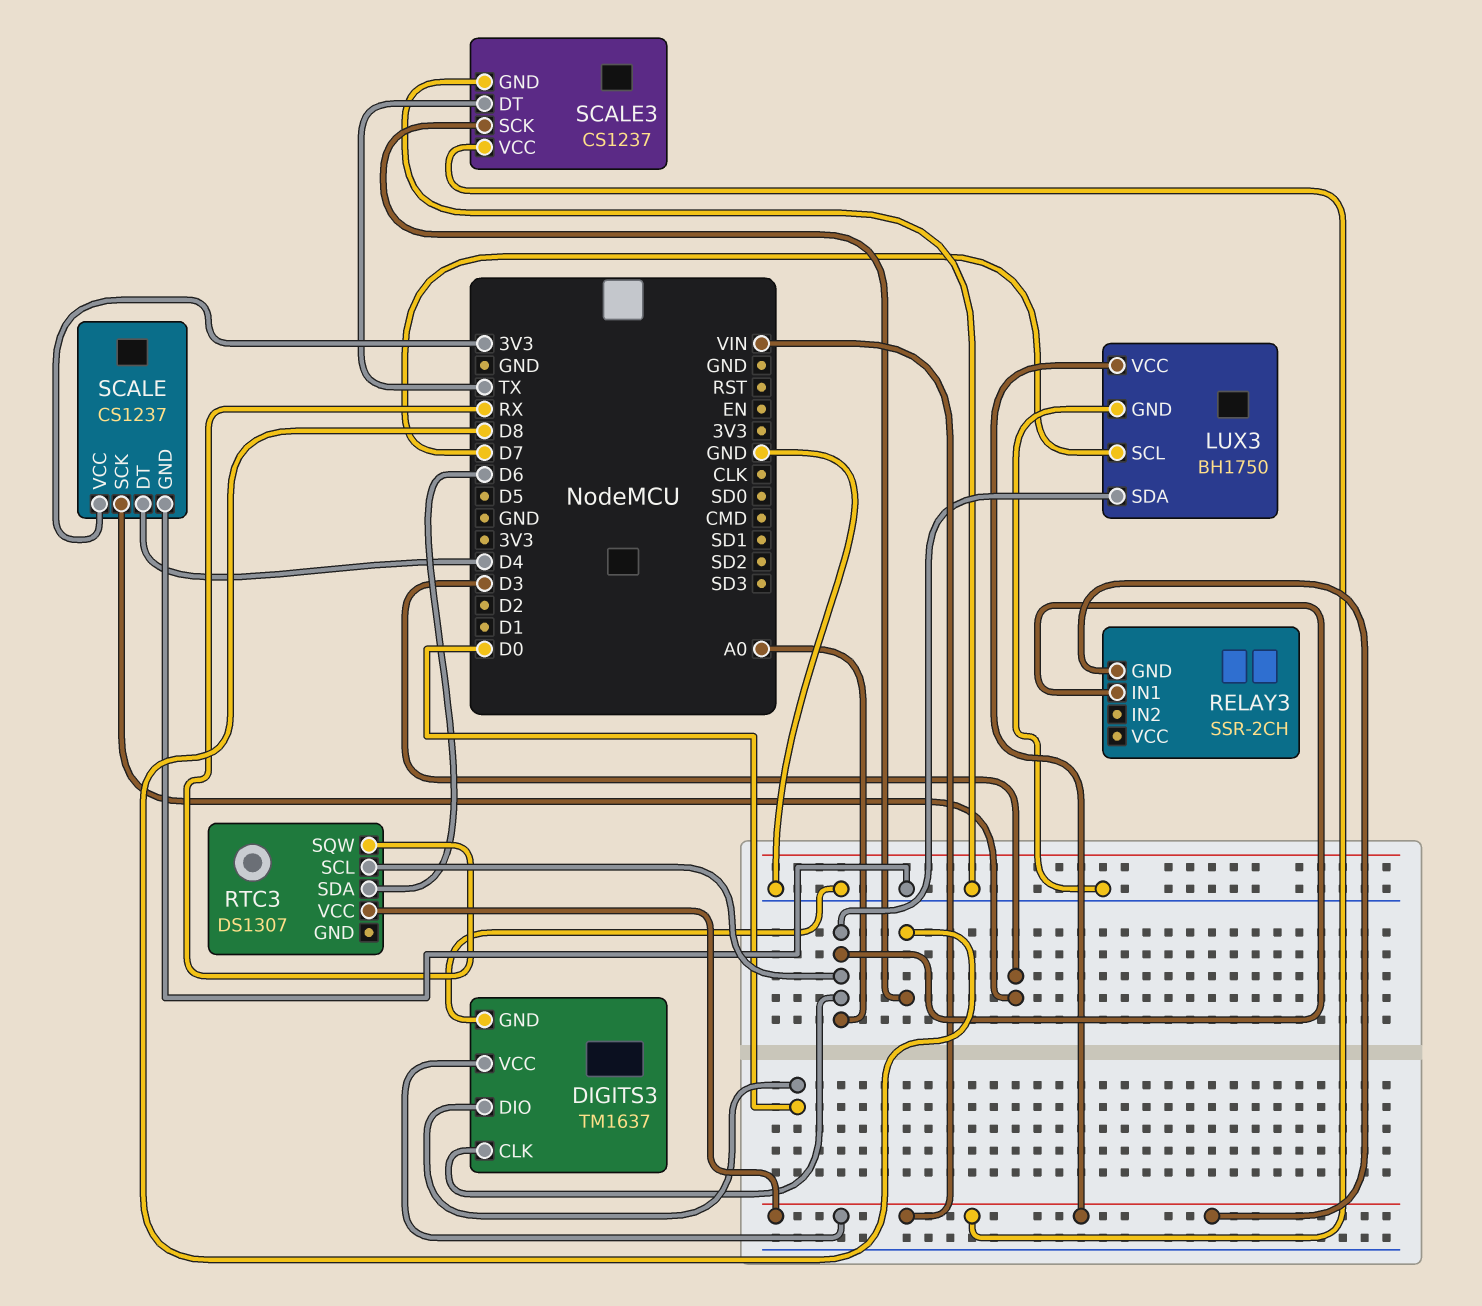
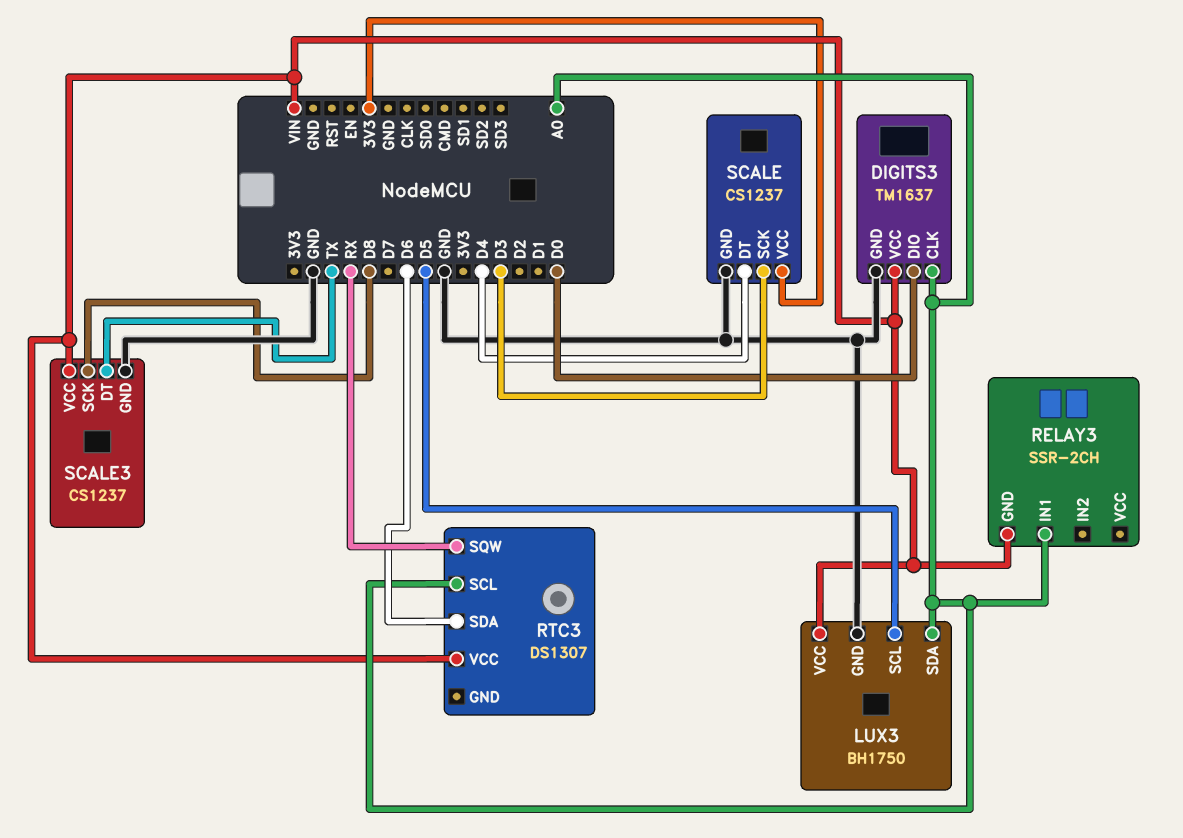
LUX3 pin SCL: D7 -> D5

